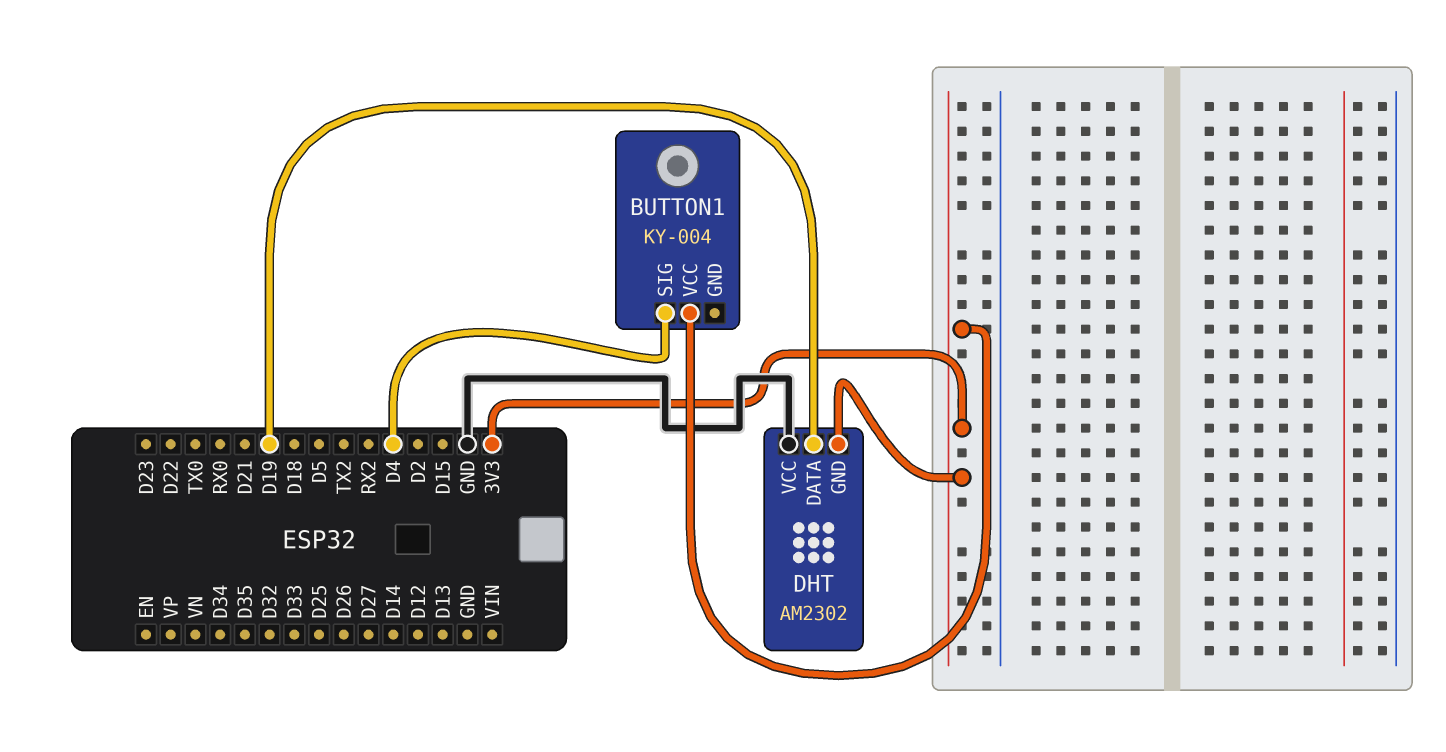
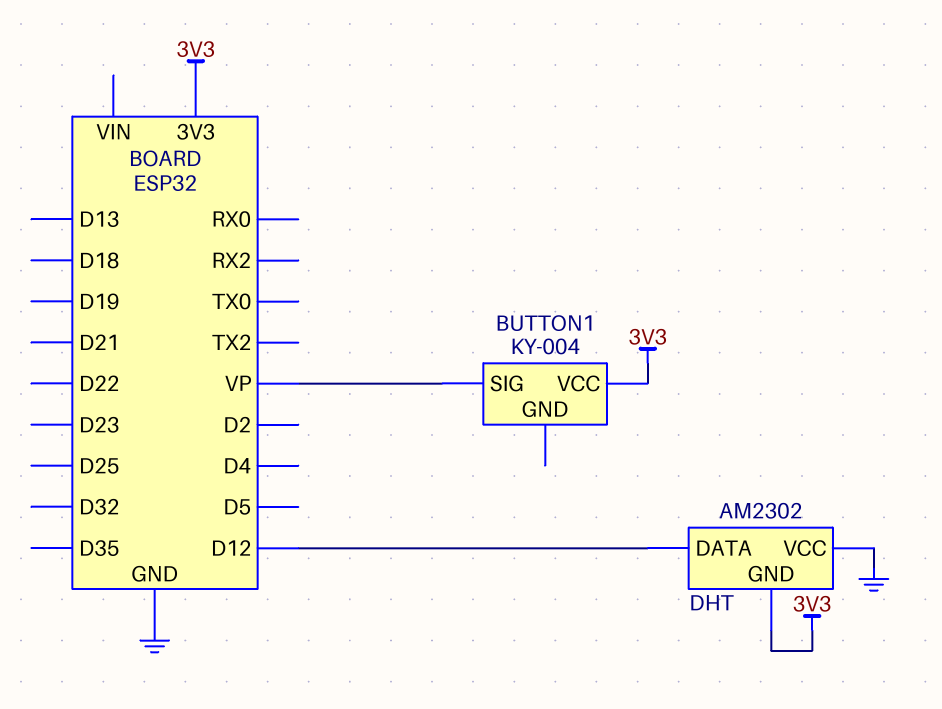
BUTTON1 pin SIG: D4 -> VP
DHT pin DATA: D19 -> D12

